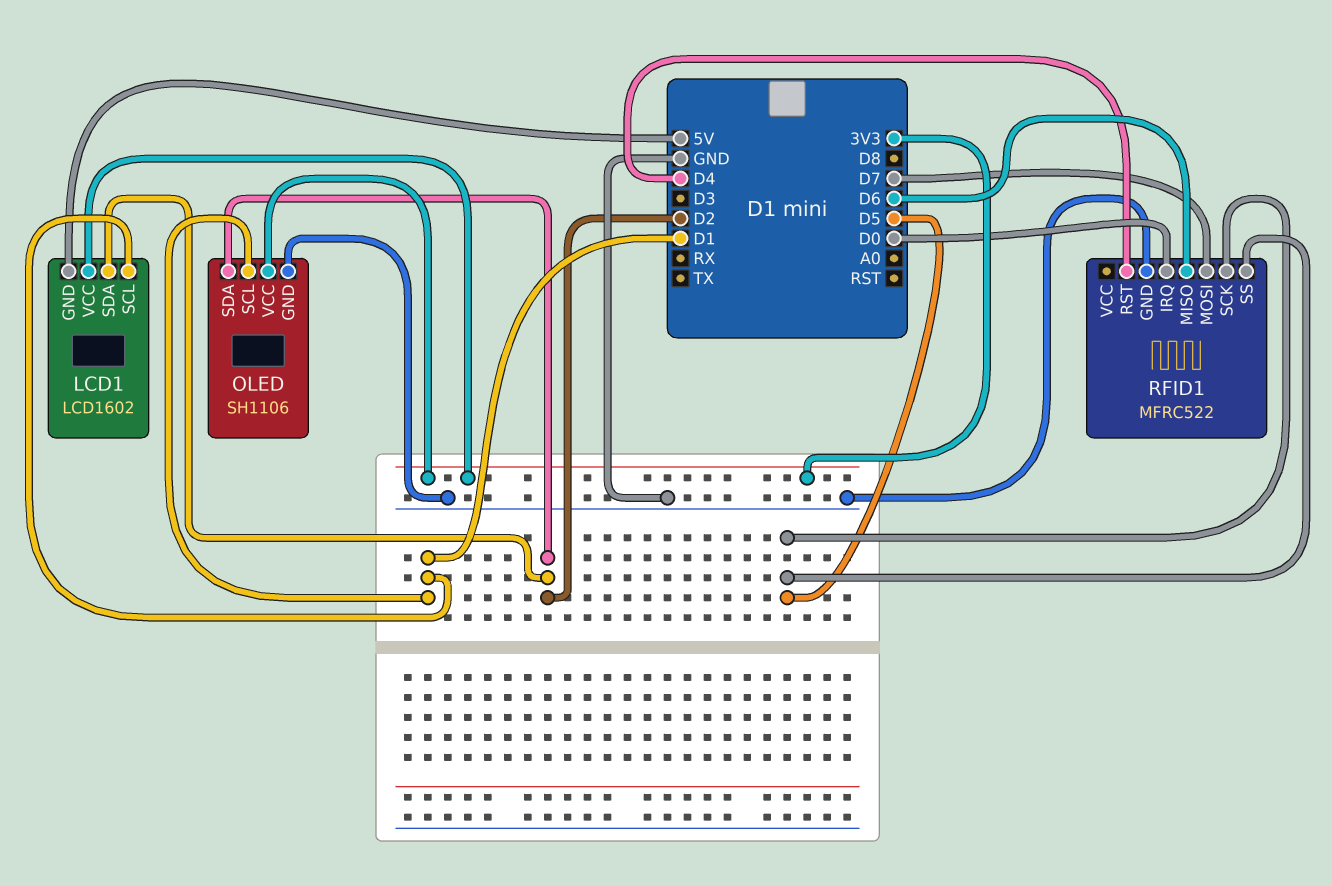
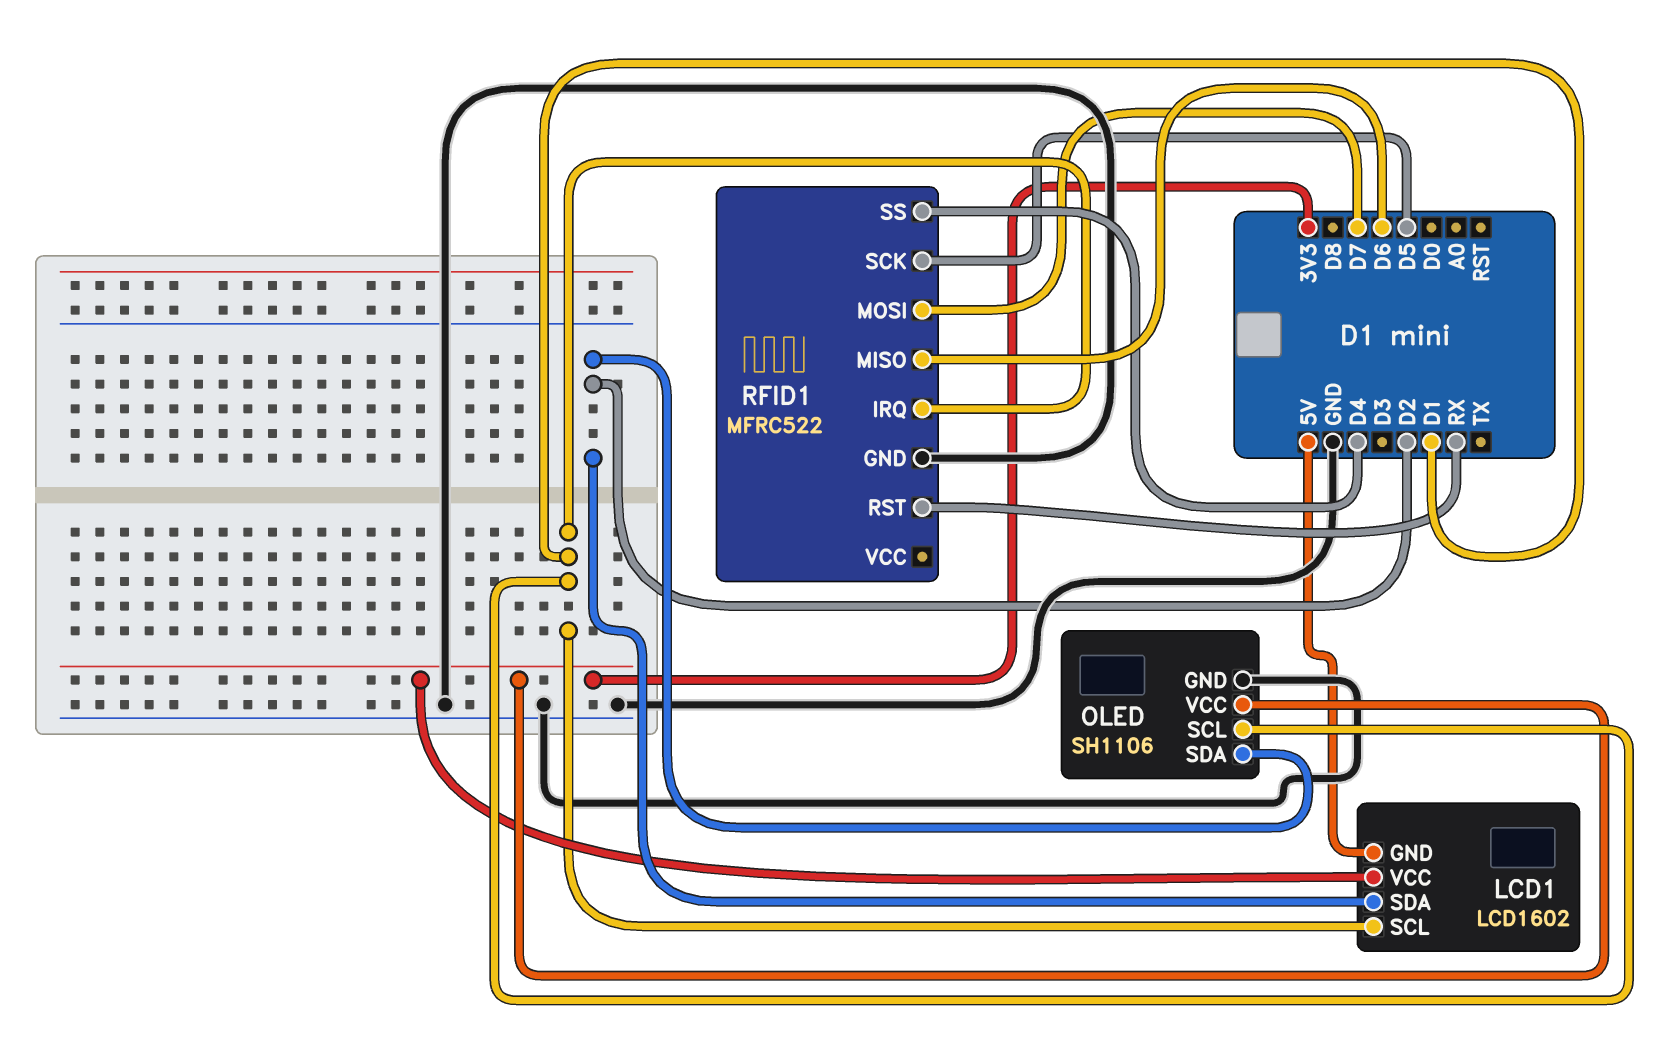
RFID1 pin IRQ: D0 -> D1
RFID1 pin RST: D4 -> RX
RFID1 pin SS: D5 -> D4

